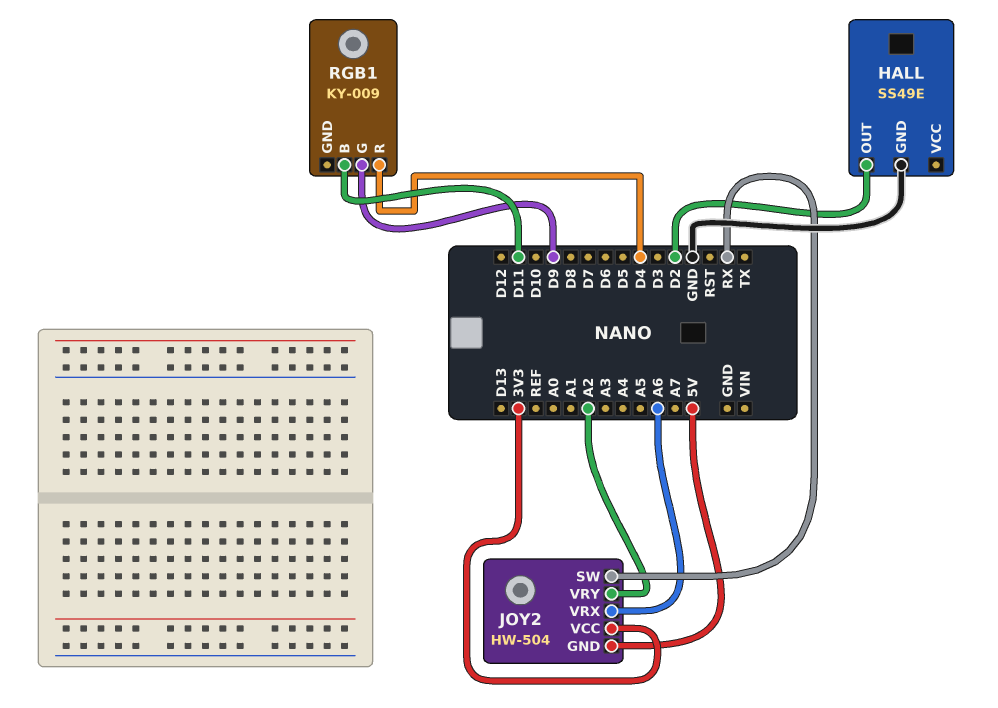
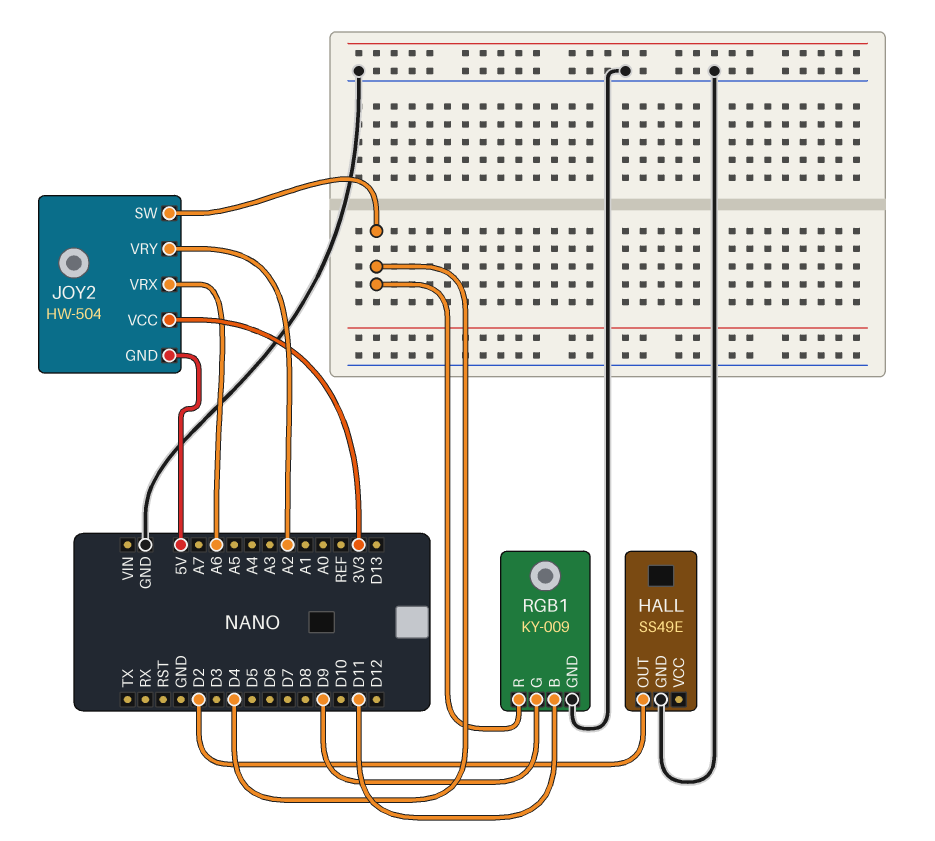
JOY2 pin SW: RX -> D4
RGB1 pin GND: none -> GND

